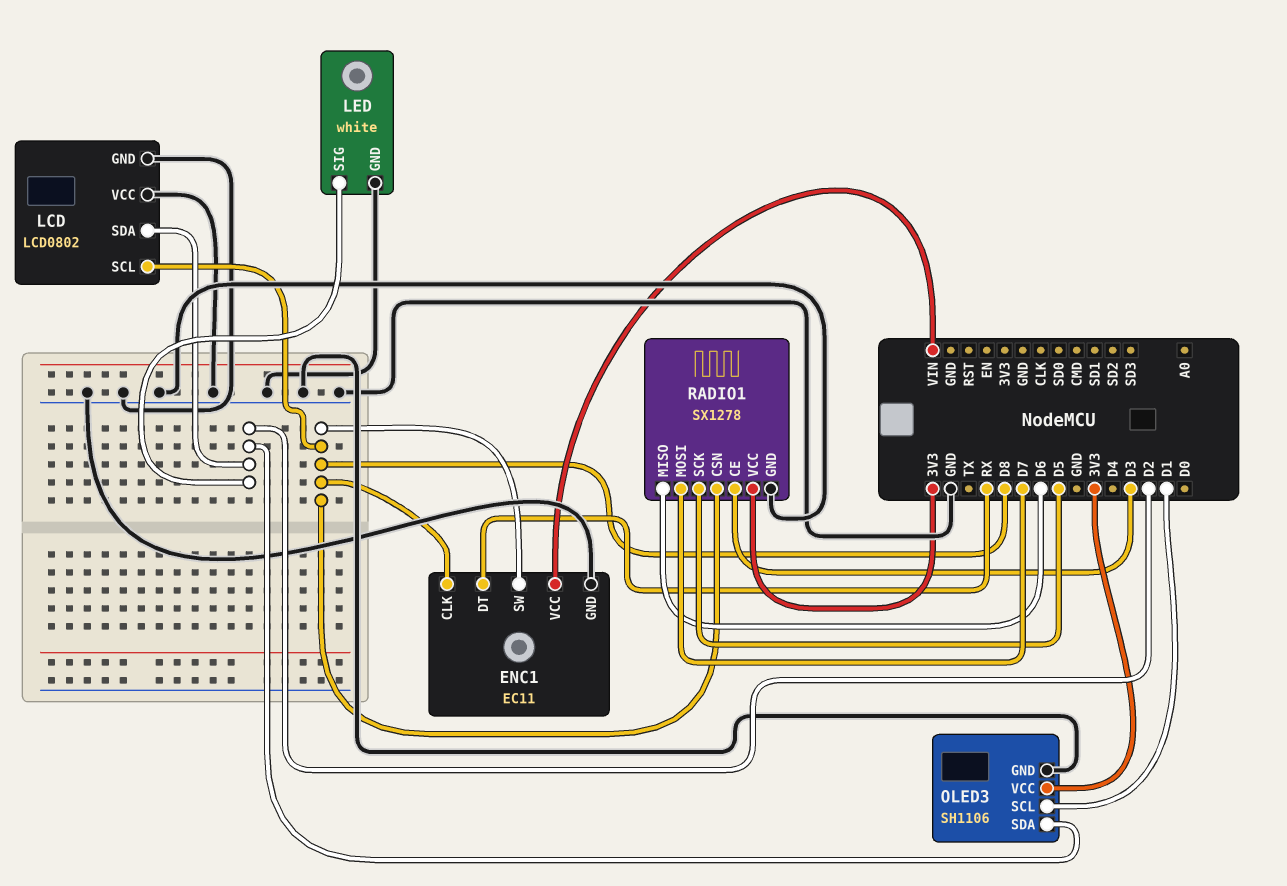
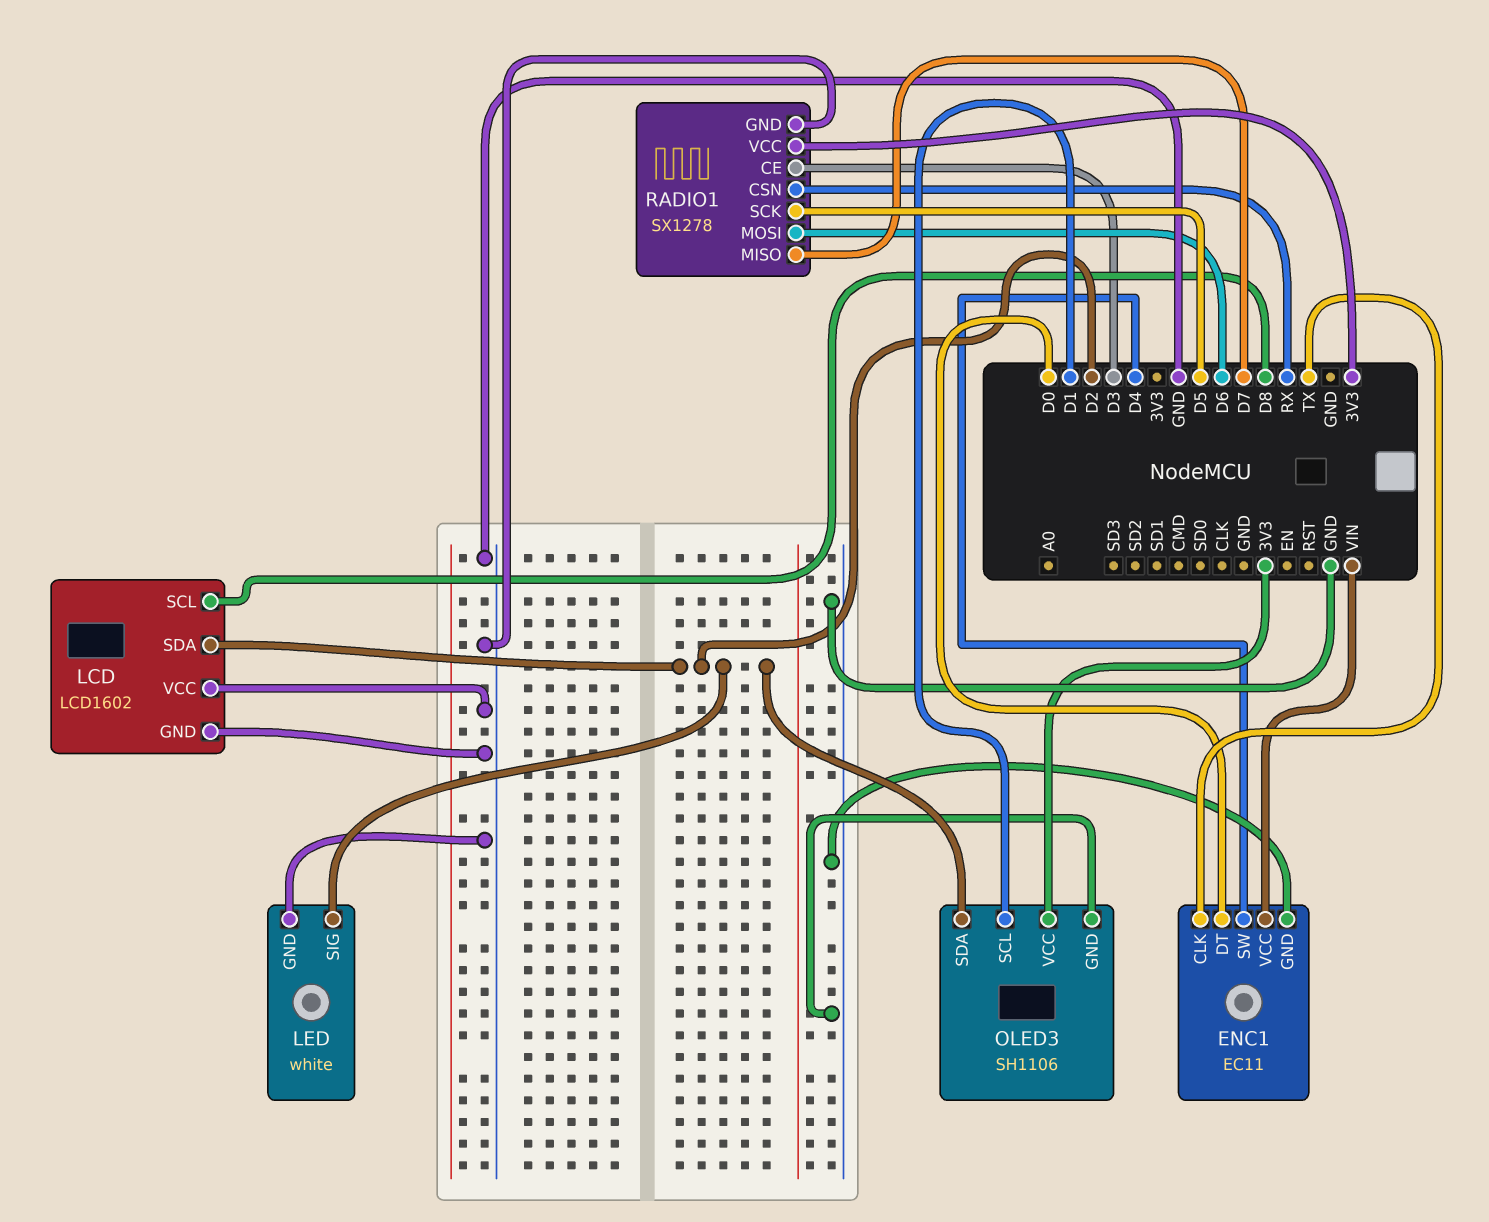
ENC1 pin CLK: D8 -> TX
ENC1 pin DT: RX -> D0
ENC1 pin SW: D8 -> D4
LCD: LCD0802 -> LCD1602
RADIO1 pin CSN: D8 -> RX
RADIO1 pin MISO: D6 -> D7
RADIO1 pin MOSI: D7 -> D6

